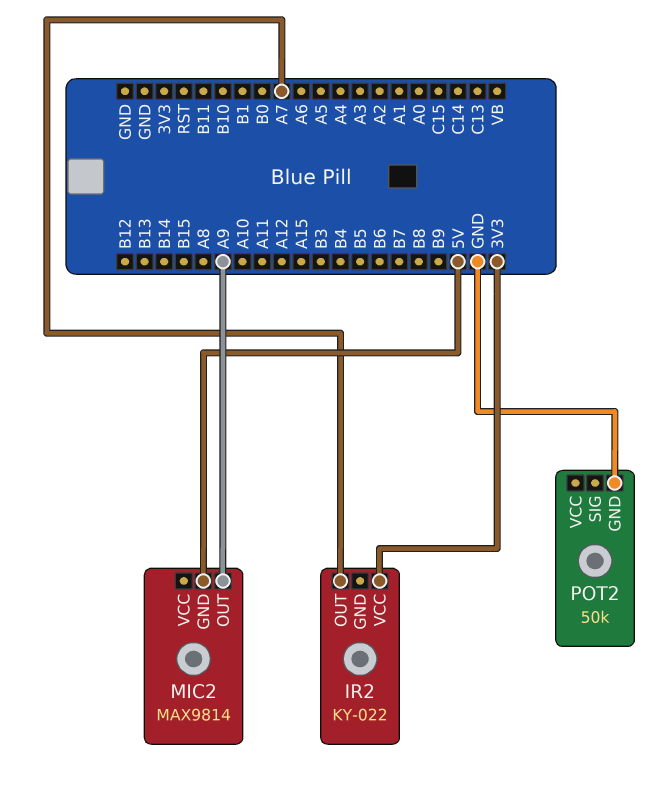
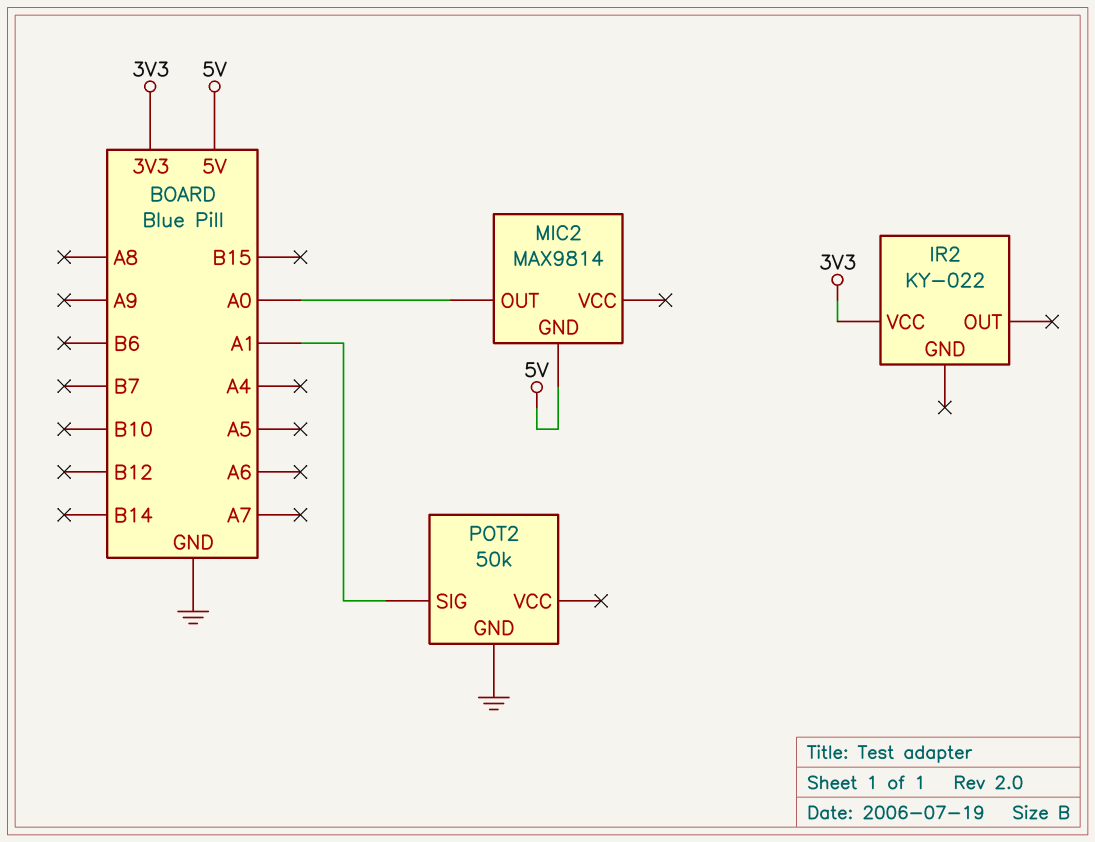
IR2 pin OUT: A7 -> none
MIC2 pin OUT: A9 -> A0
POT2 pin SIG: none -> A1

